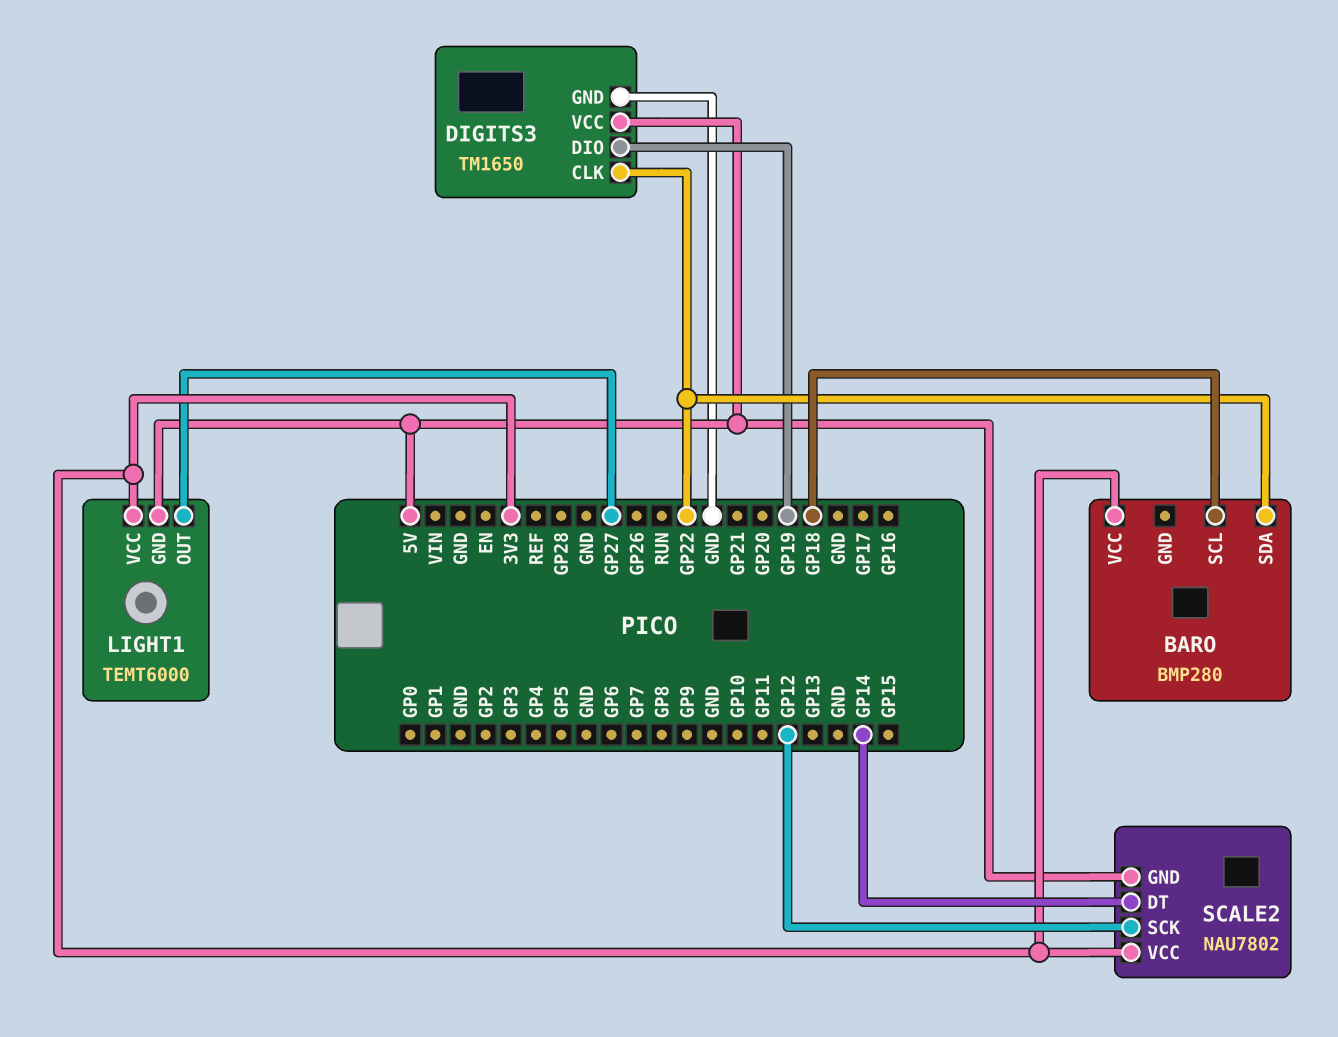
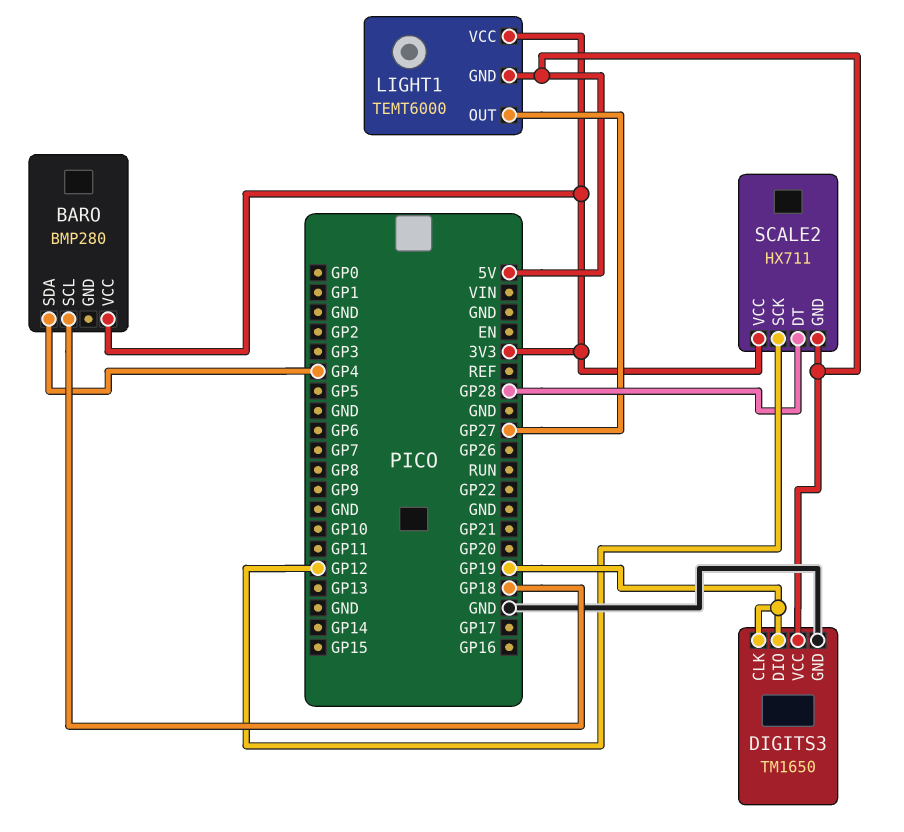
BARO pin SDA: GP22 -> GP4
DIGITS3 pin CLK: GP22 -> GP19
SCALE2: NAU7802 -> HX711
SCALE2 pin DT: GP14 -> GP28

